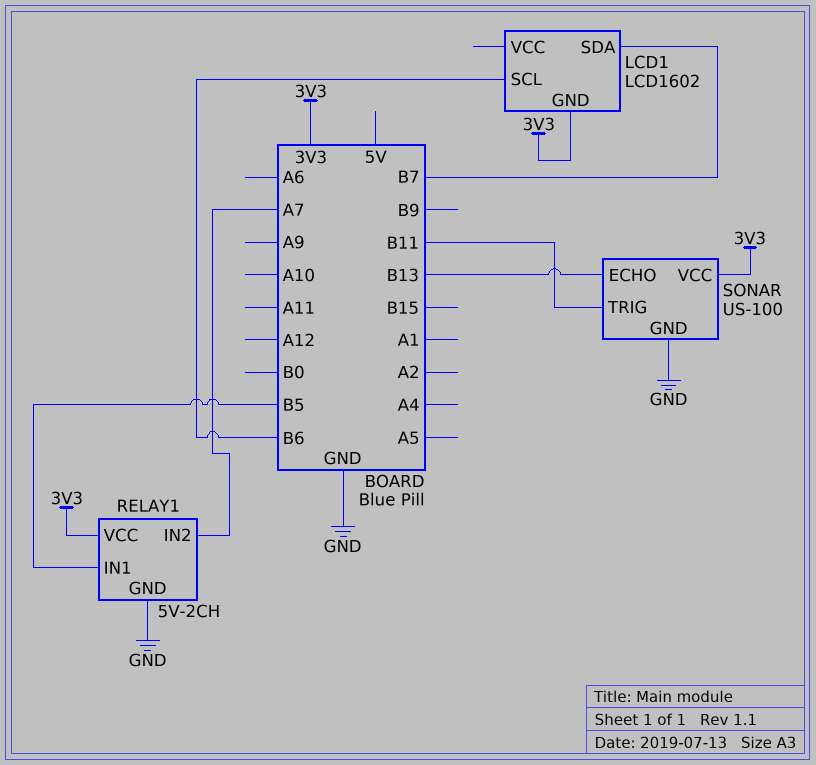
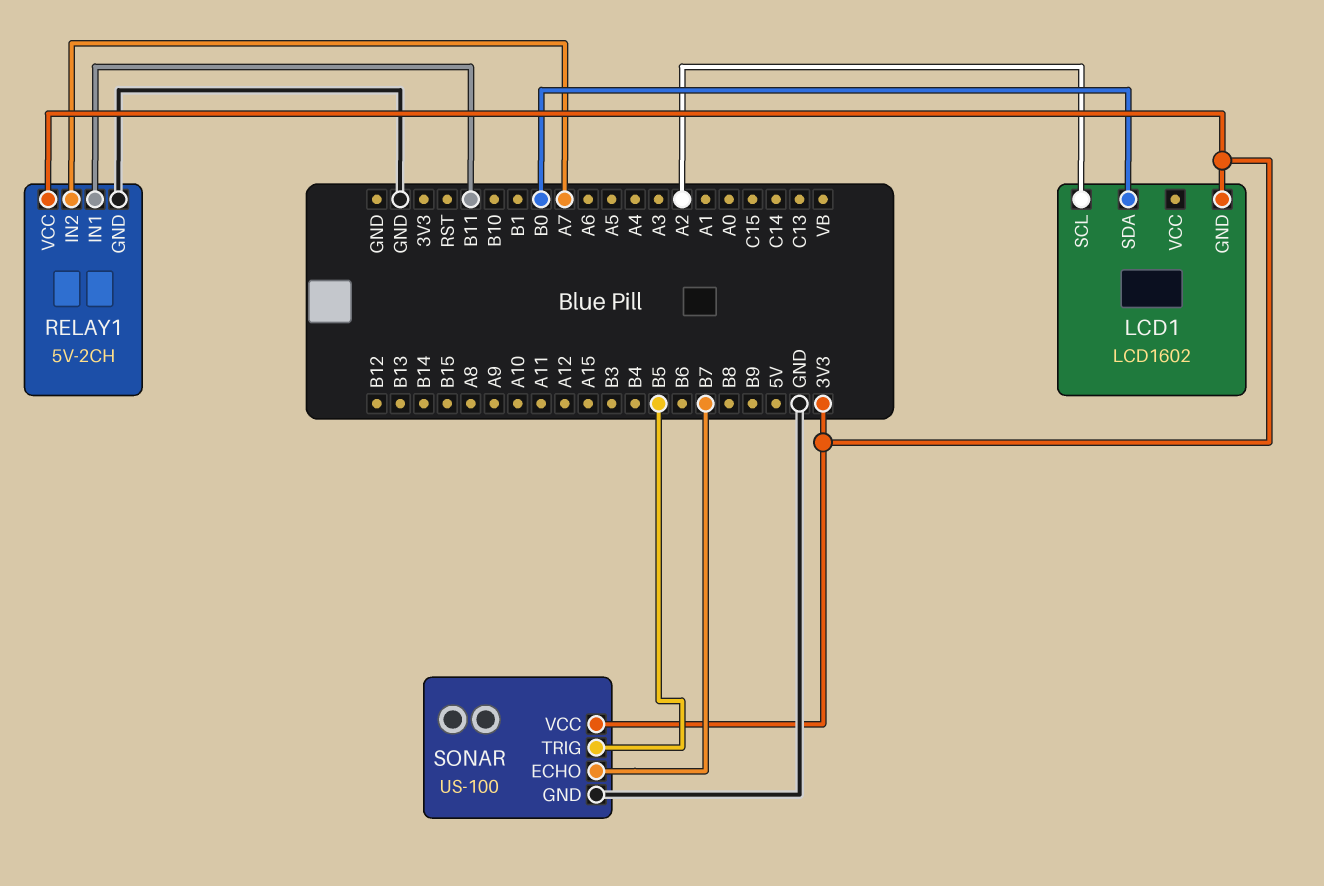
LCD1 pin SCL: B6 -> A2
LCD1 pin SDA: B7 -> B0
RELAY1 pin IN1: B5 -> B11
SONAR pin ECHO: B13 -> B7
SONAR pin TRIG: B11 -> B5

